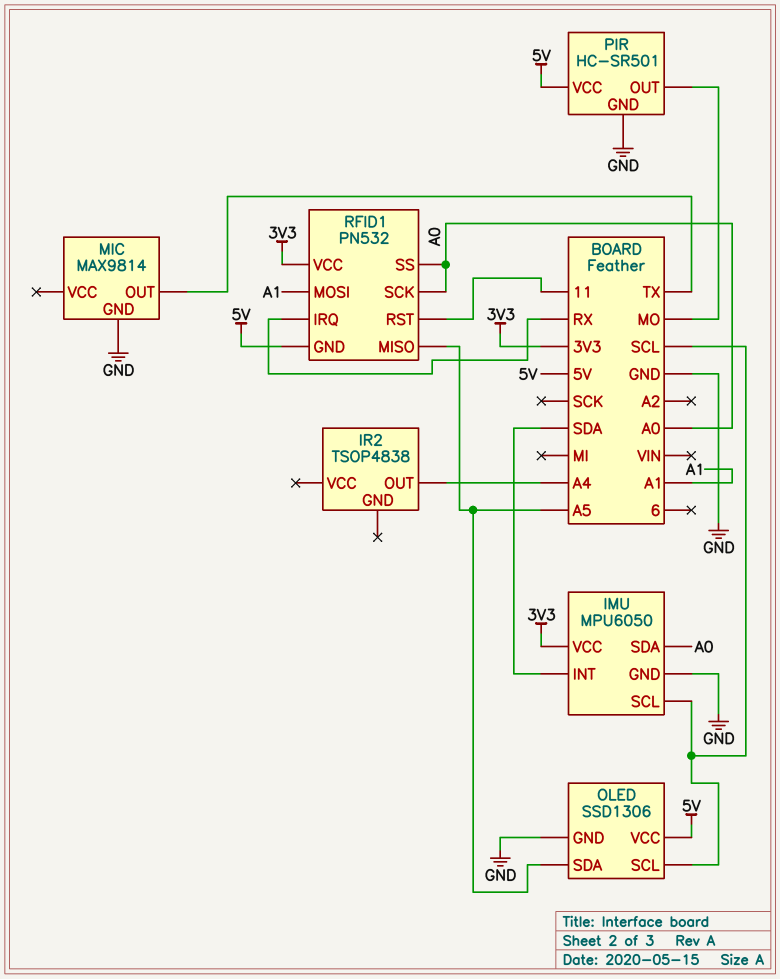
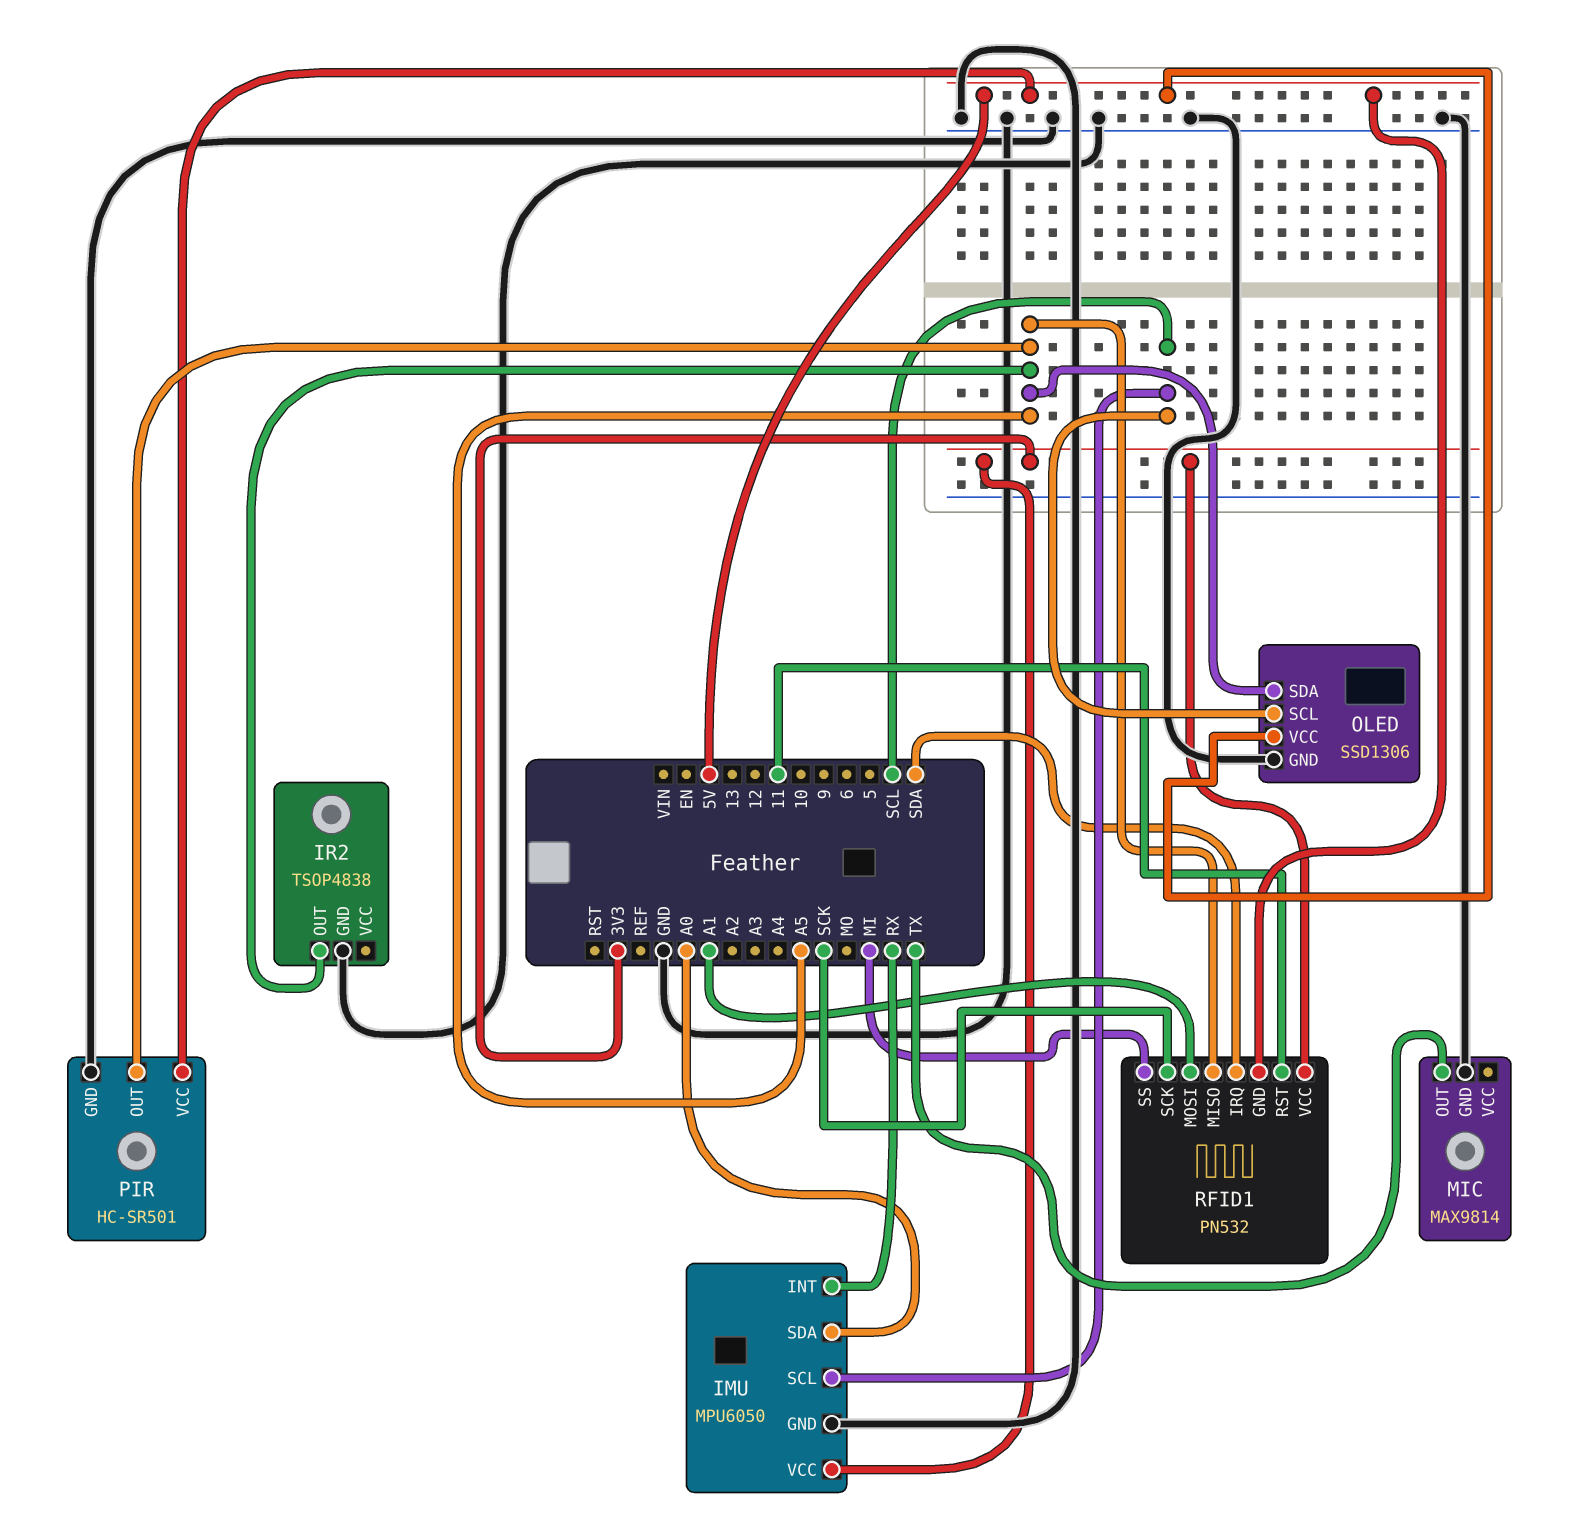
IMU pin INT: SDA -> RX
IR2 pin GND: none -> GND
IR2 pin OUT: A4 -> A5
PIR pin OUT: MO -> A5
RFID1 pin IRQ: RX -> SDA
RFID1 pin SCK: A0 -> SCK
RFID1 pin SS: A0 -> MI

